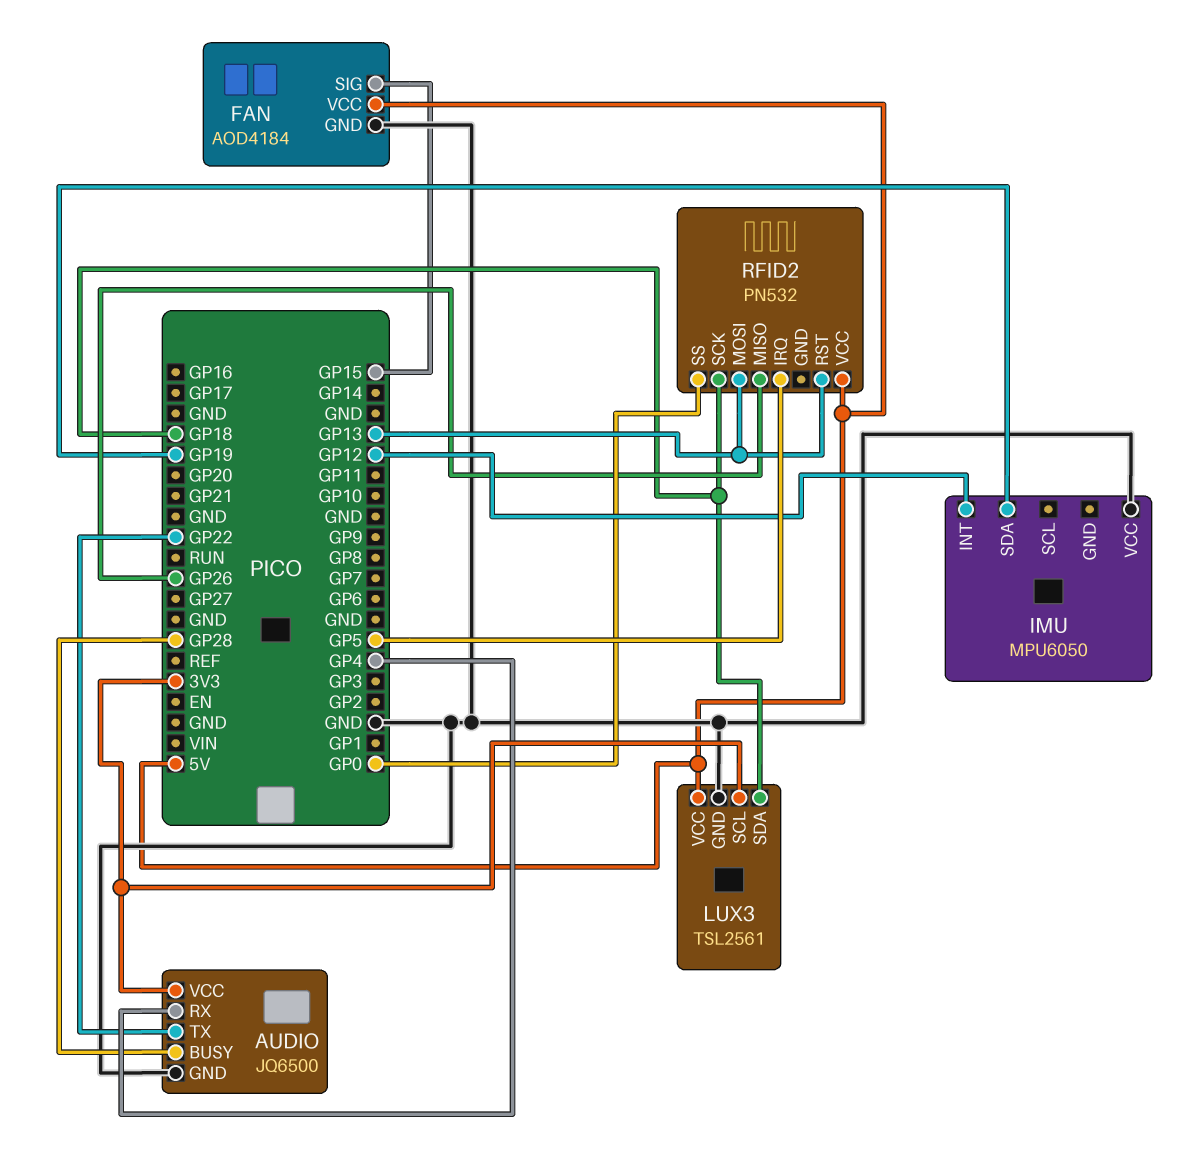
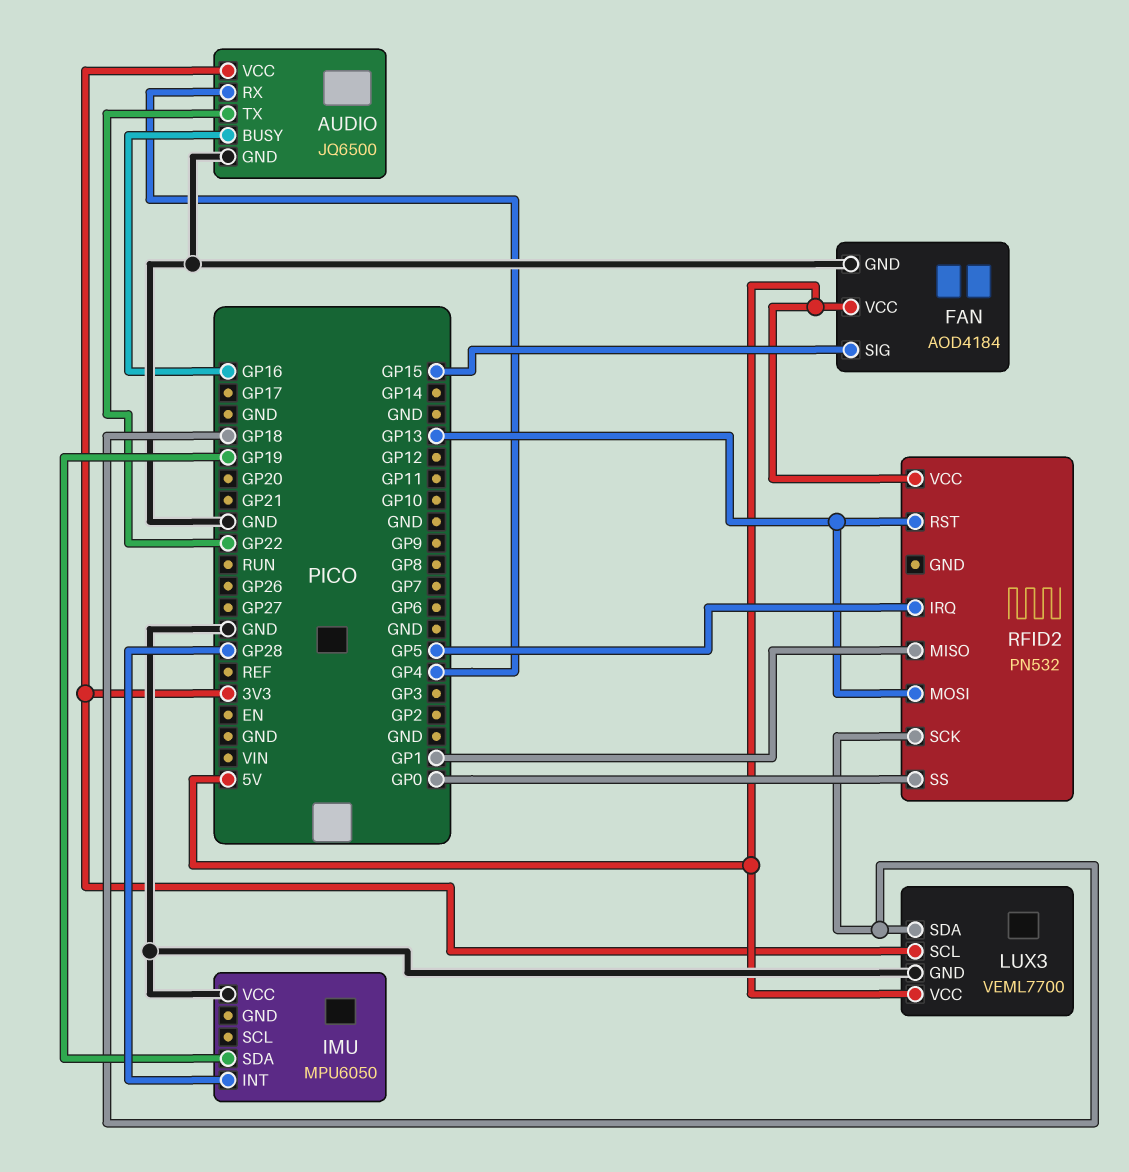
AUDIO pin BUSY: GP28 -> GP16
IMU pin INT: GP12 -> GP28
LUX3: TSL2561 -> VEML7700
RFID2 pin MISO: GP26 -> GP1

